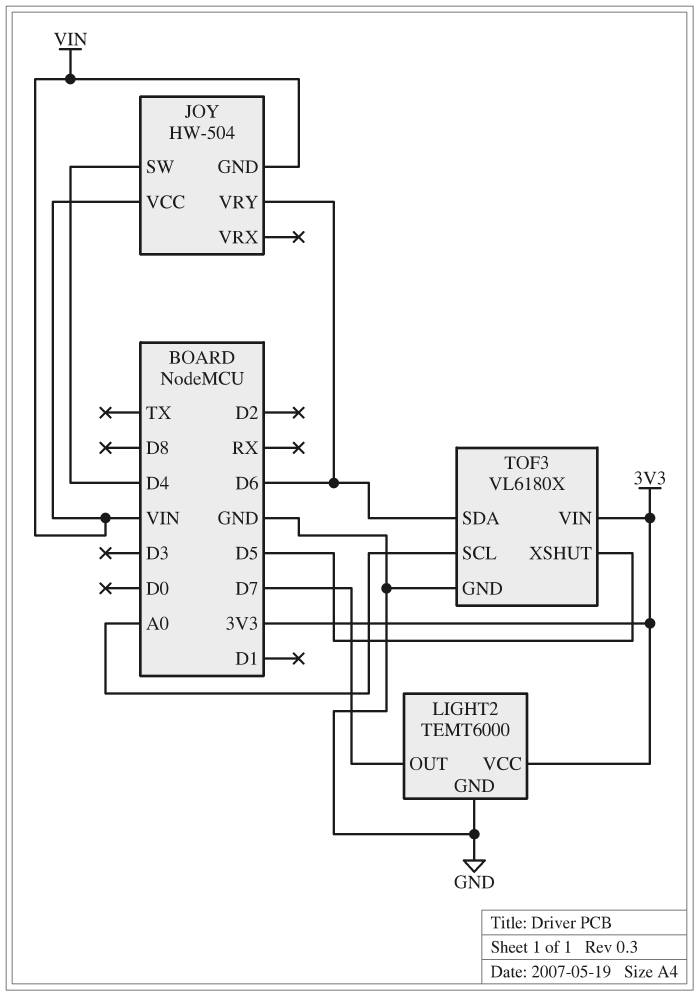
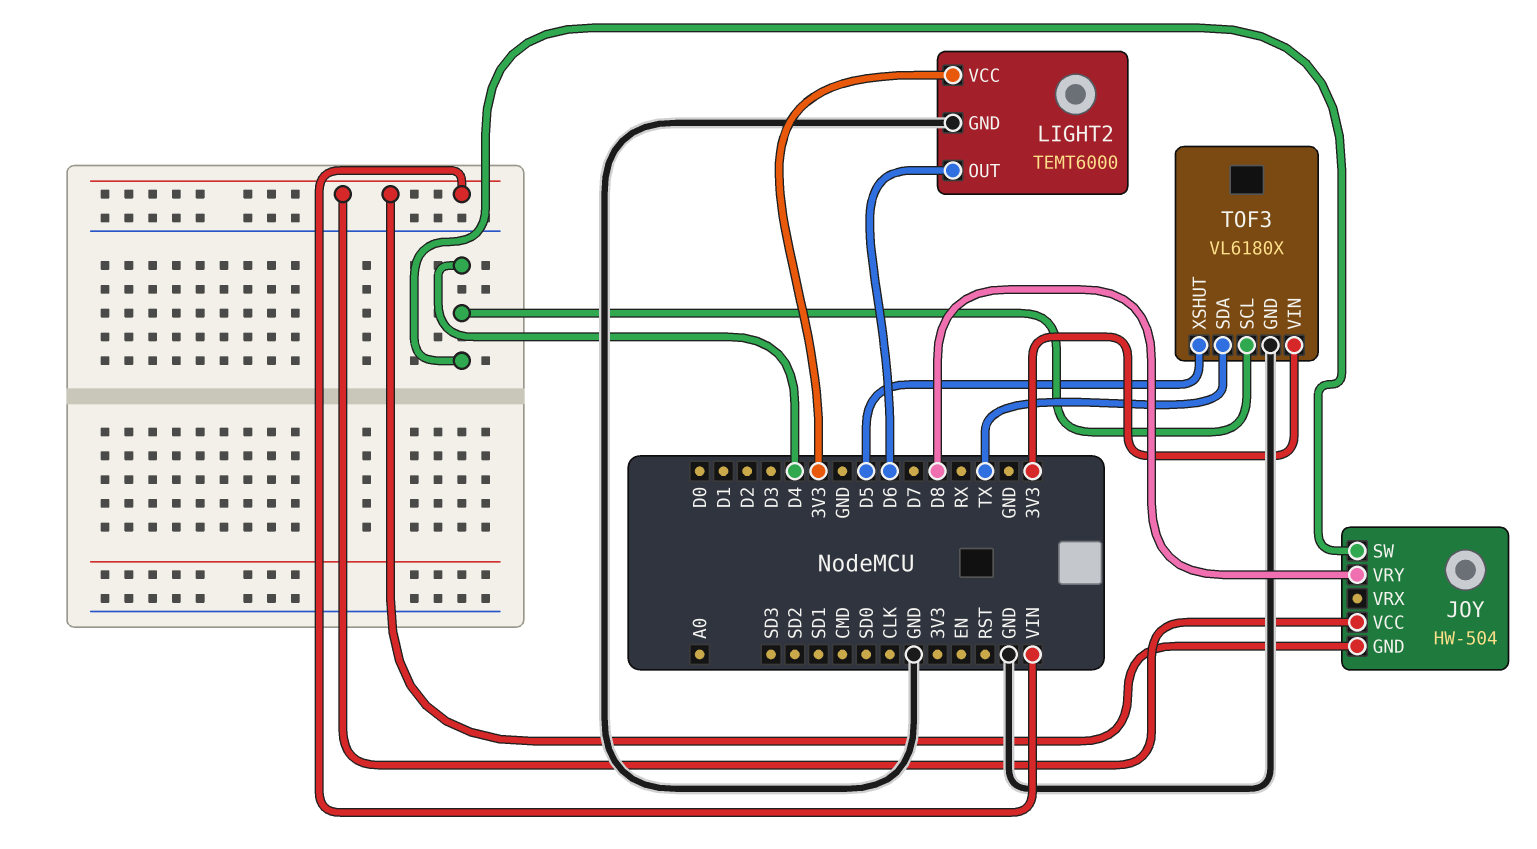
JOY pin VRY: D6 -> D8
LIGHT2 pin OUT: D7 -> D6
TOF3 pin SCL: A0 -> D4
TOF3 pin SDA: D6 -> TX

